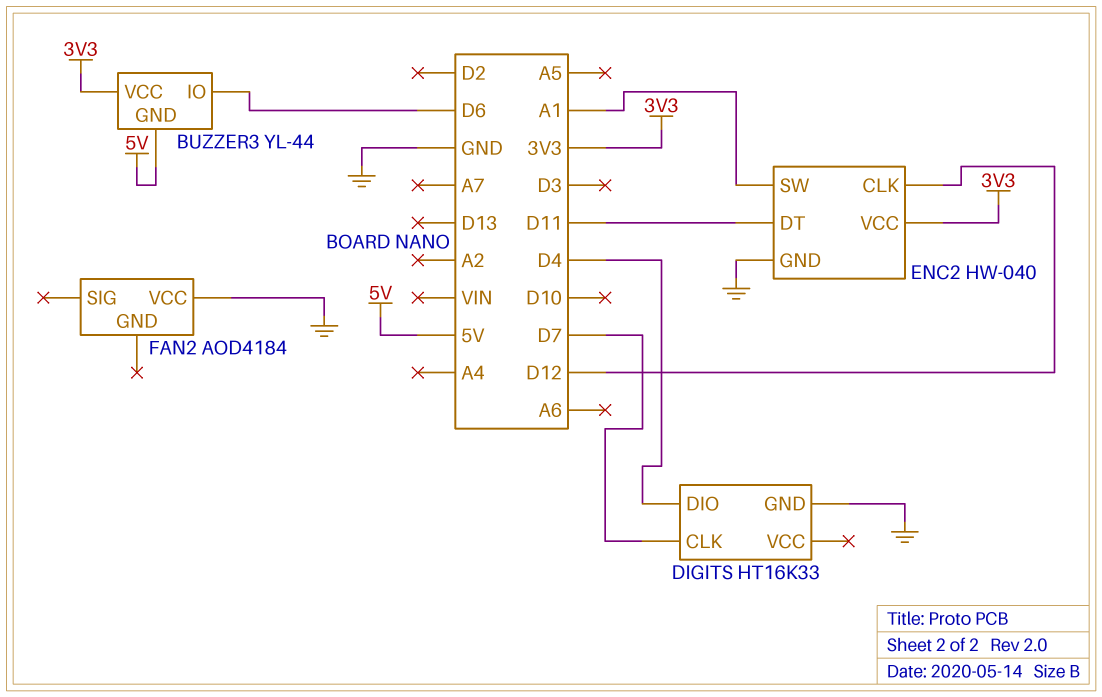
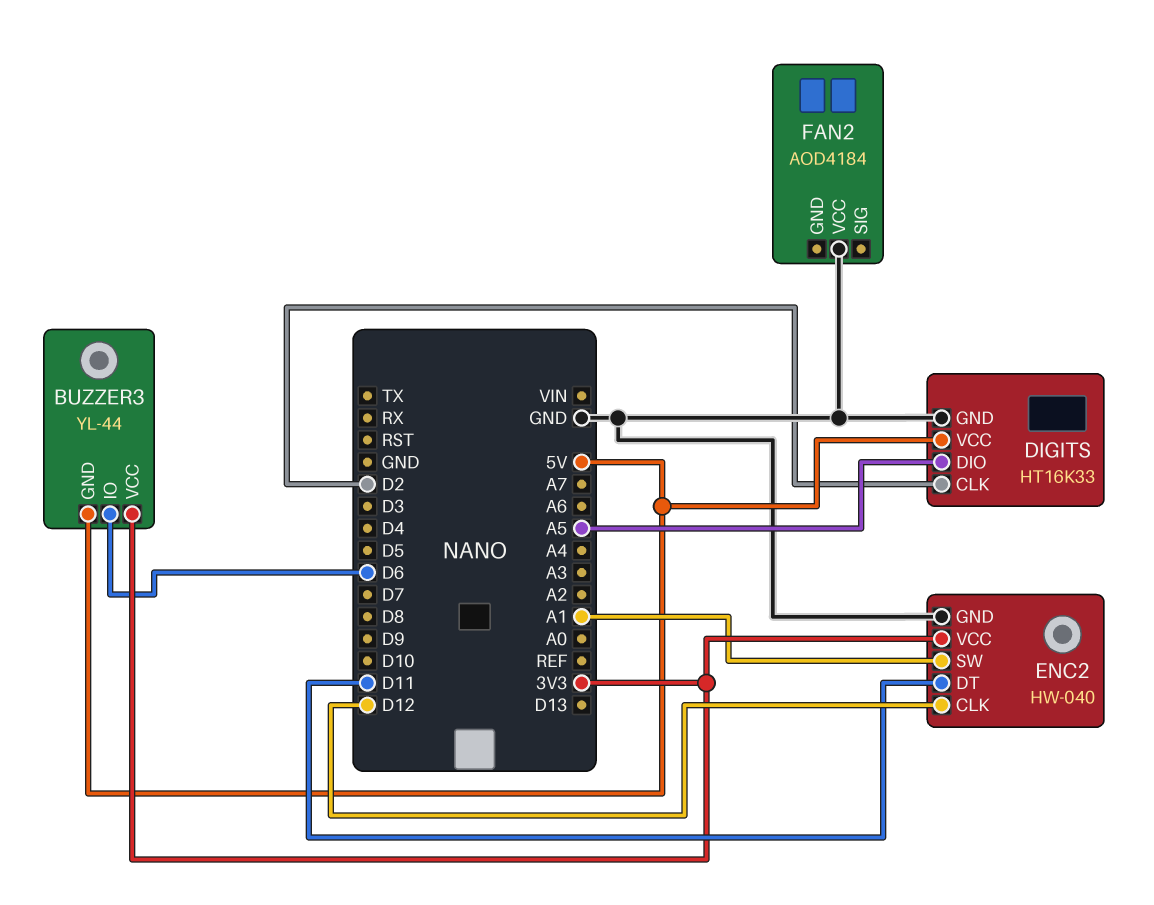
DIGITS pin CLK: D7 -> D2
DIGITS pin DIO: D4 -> A5
DIGITS pin VCC: none -> 5V

